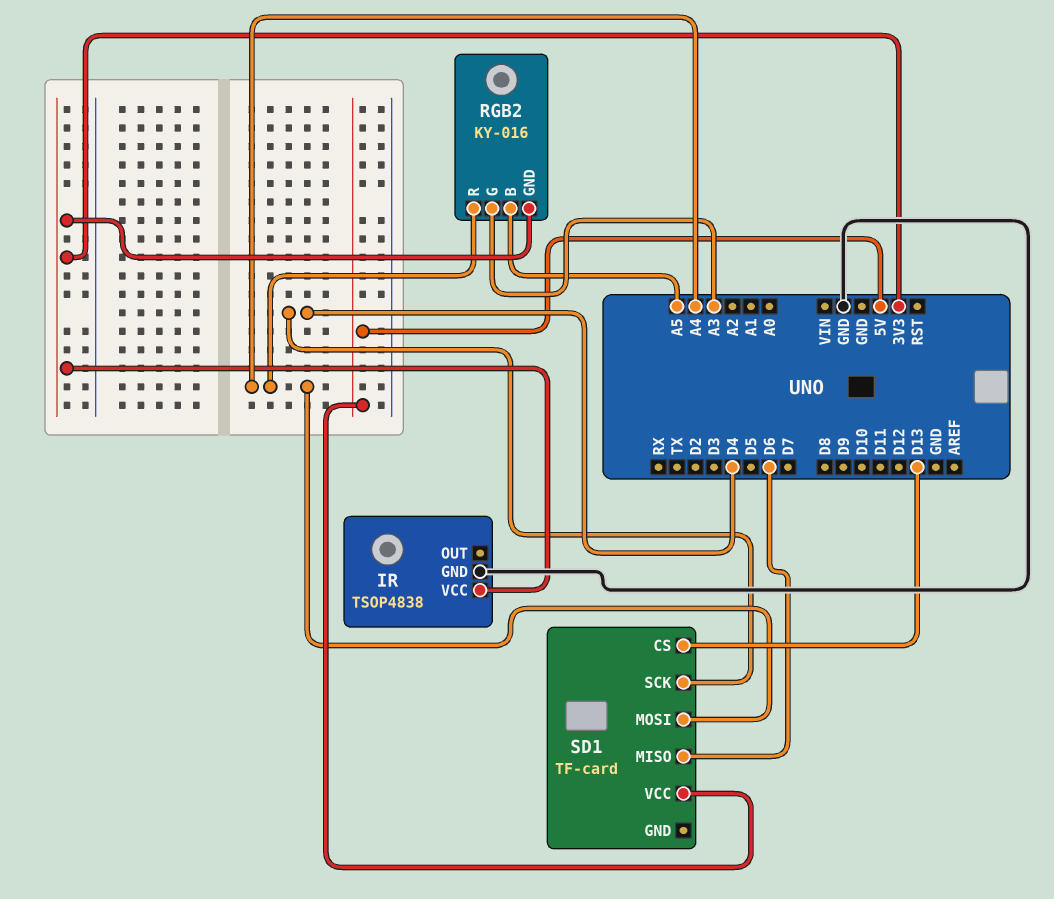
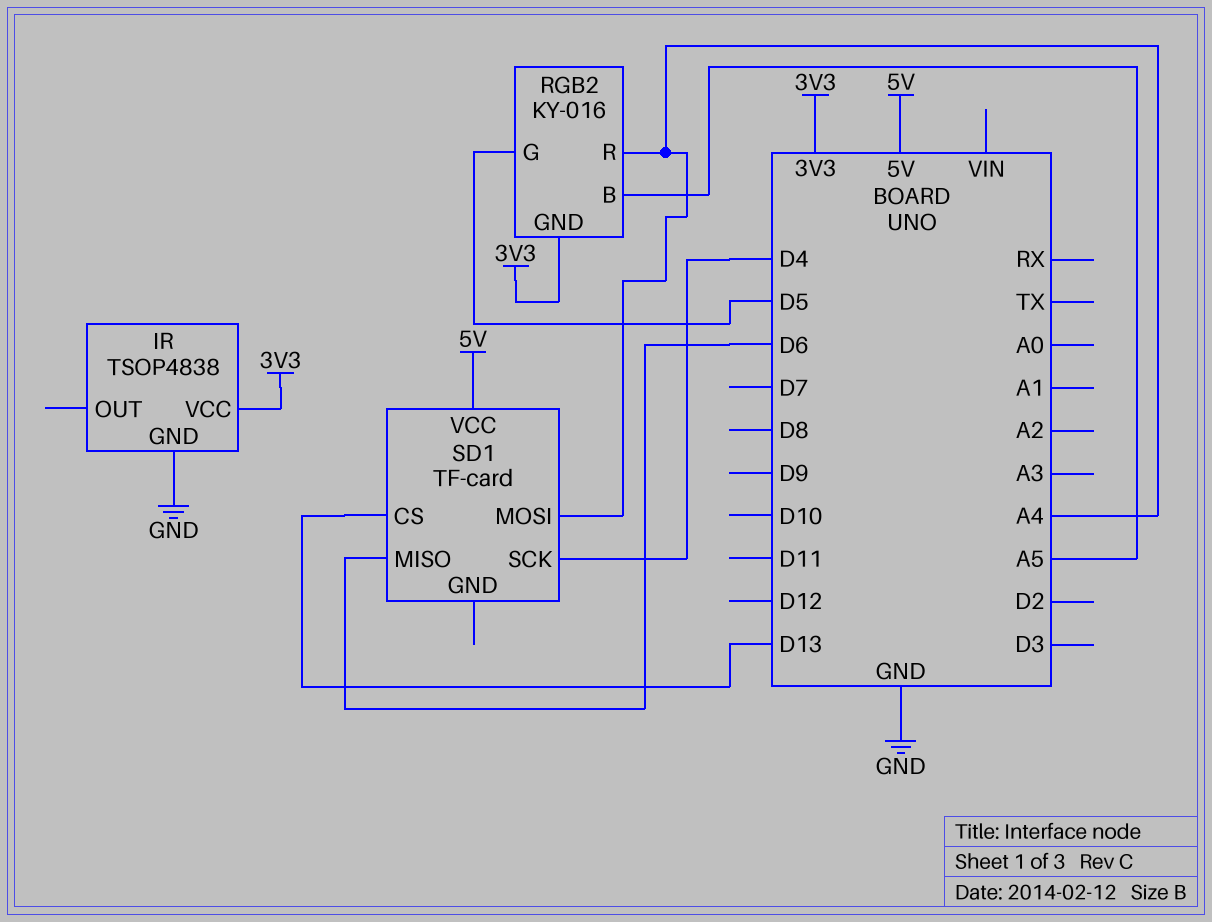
RGB2 pin G: A3 -> D5

